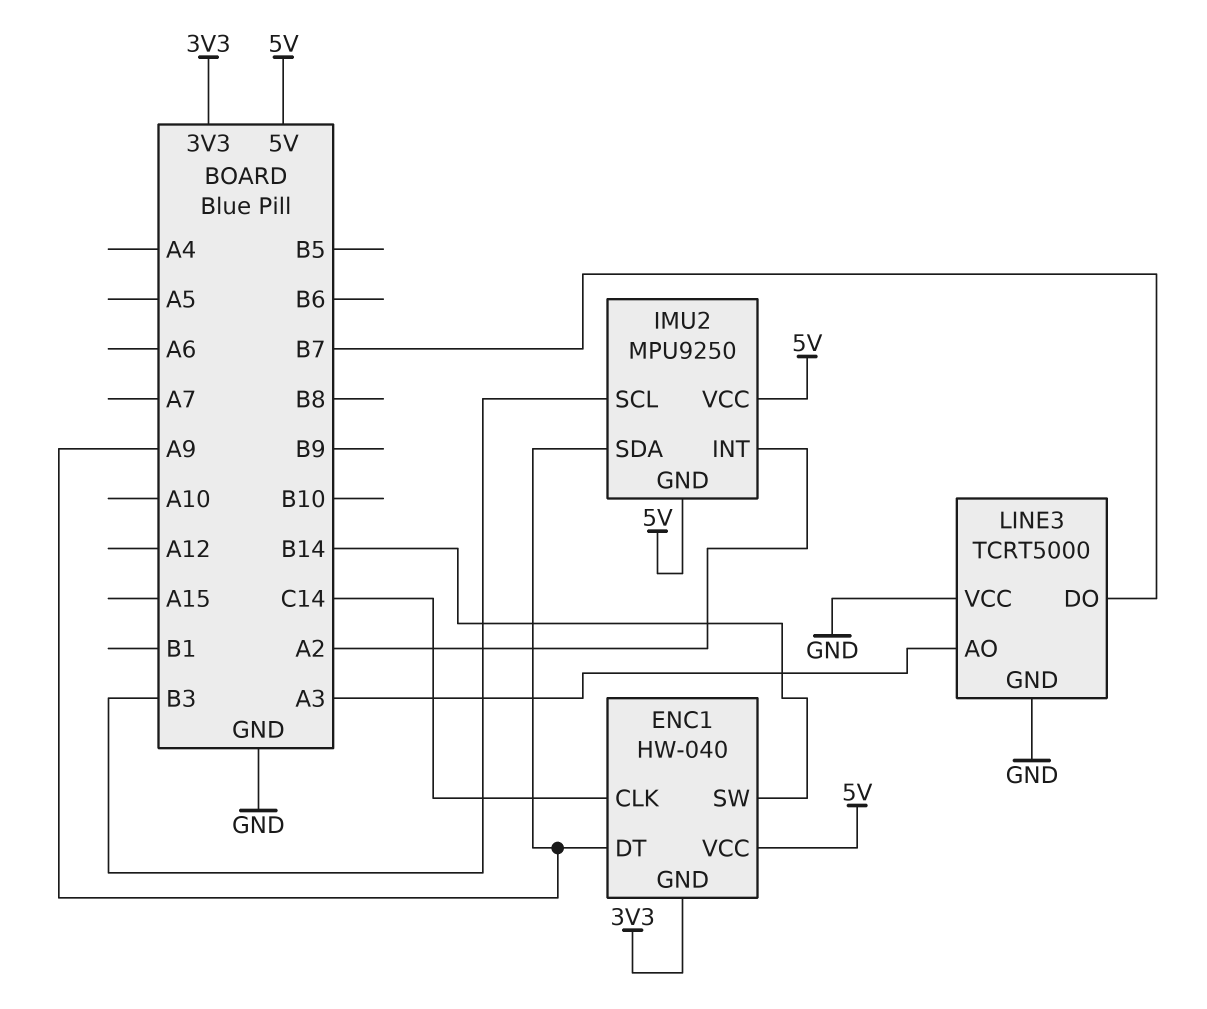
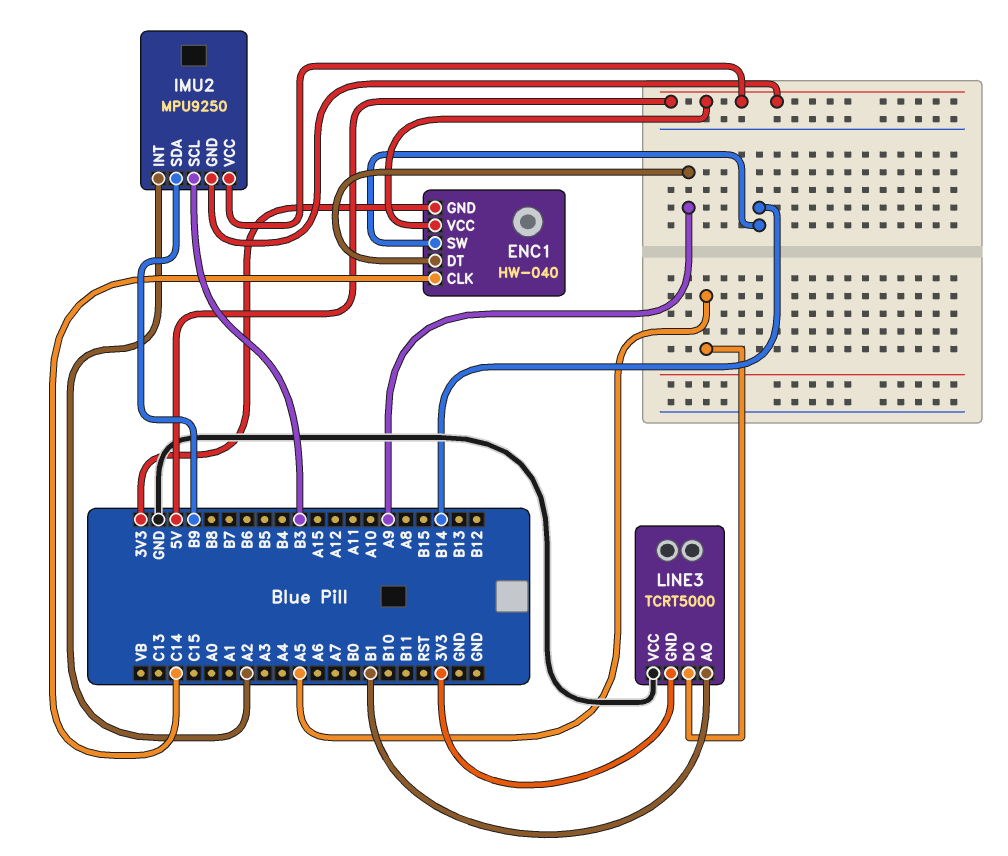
IMU2 pin SDA: A9 -> B9
LINE3 pin AO: A3 -> B1
LINE3 pin DO: B7 -> A5
LINE3 pin GND: GND -> 3V3

